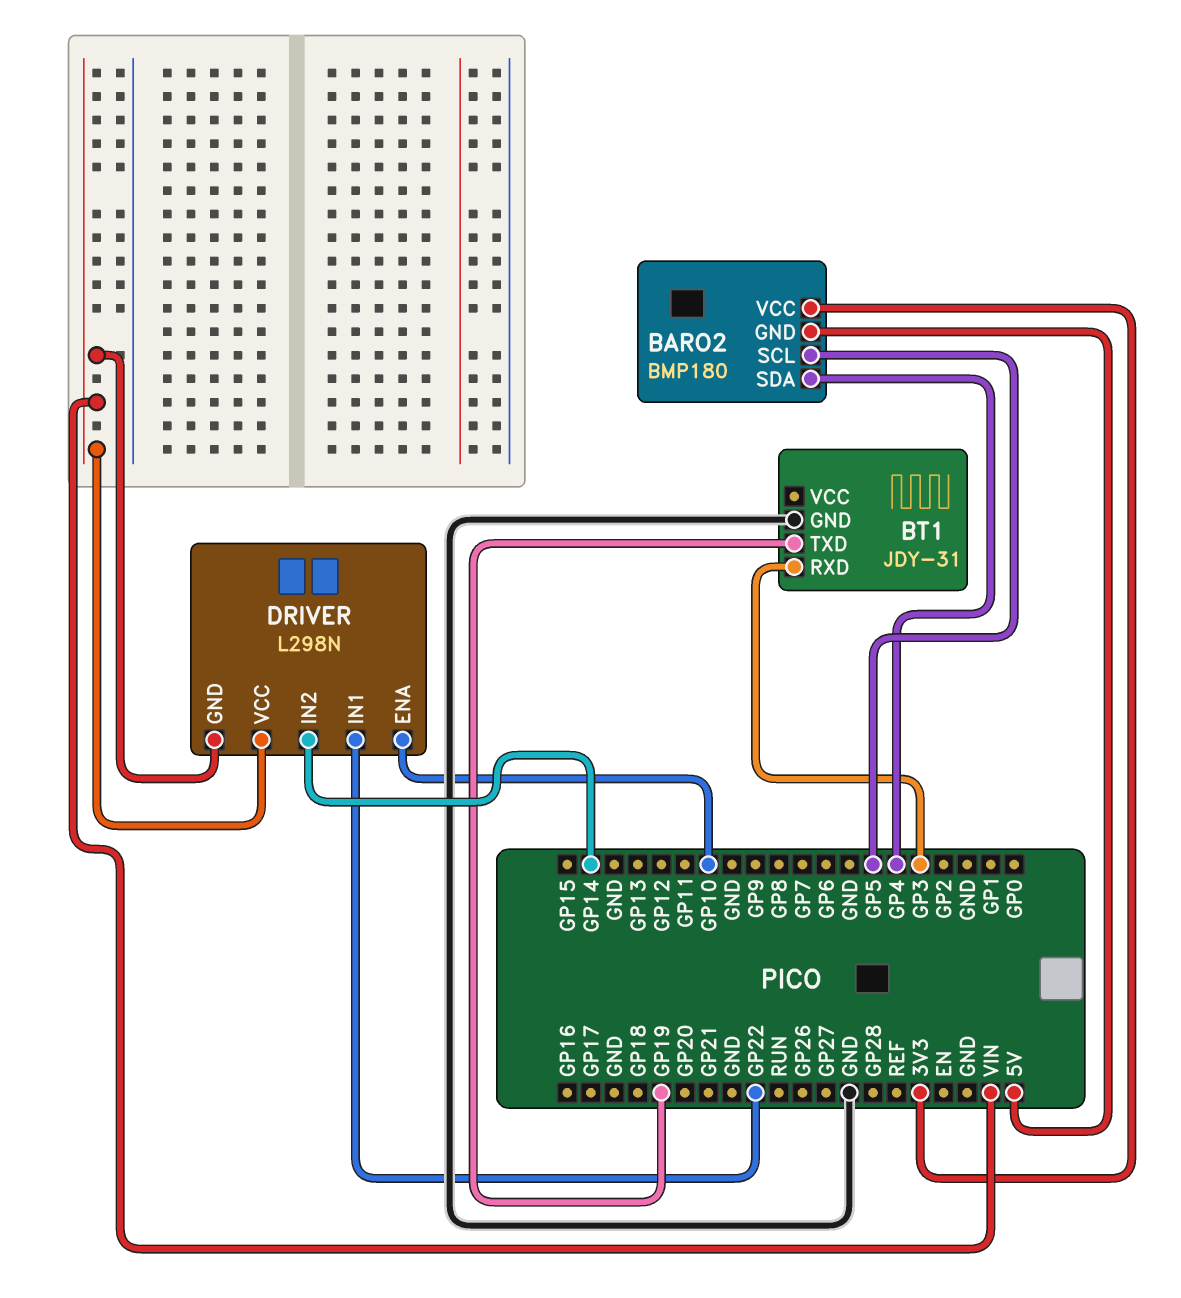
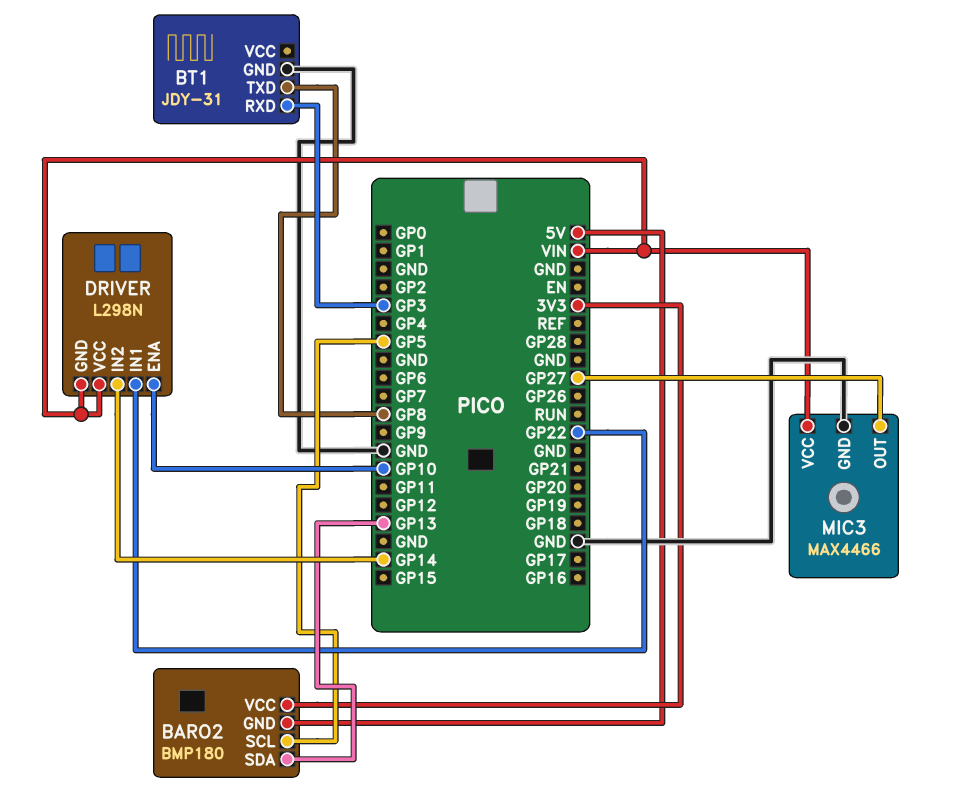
BARO2 pin SDA: GP4 -> GP13
BT1 pin TXD: GP19 -> GP8
MIC3: none -> MAX4466
MIC3 pin GND: none -> GND
MIC3 pin OUT: none -> GP27
MIC3 pin VCC: none -> VIN

